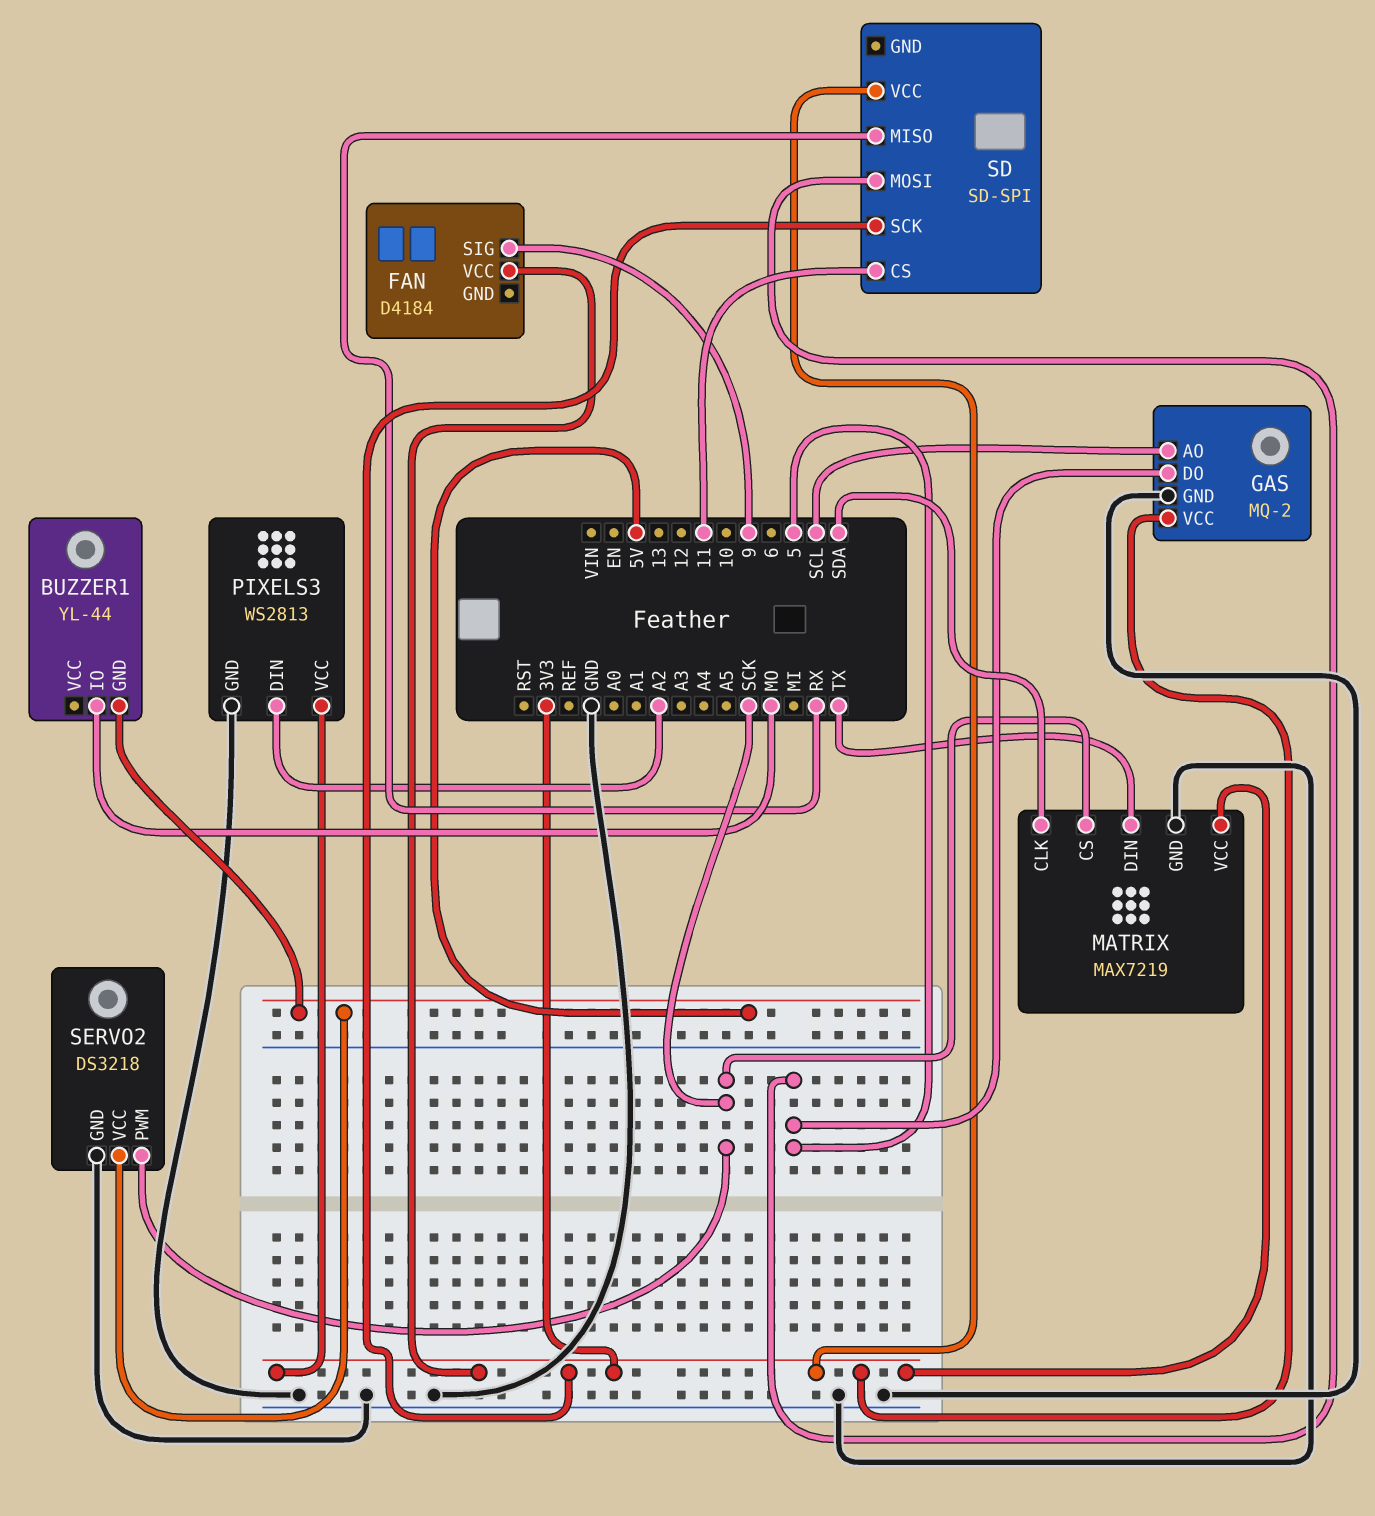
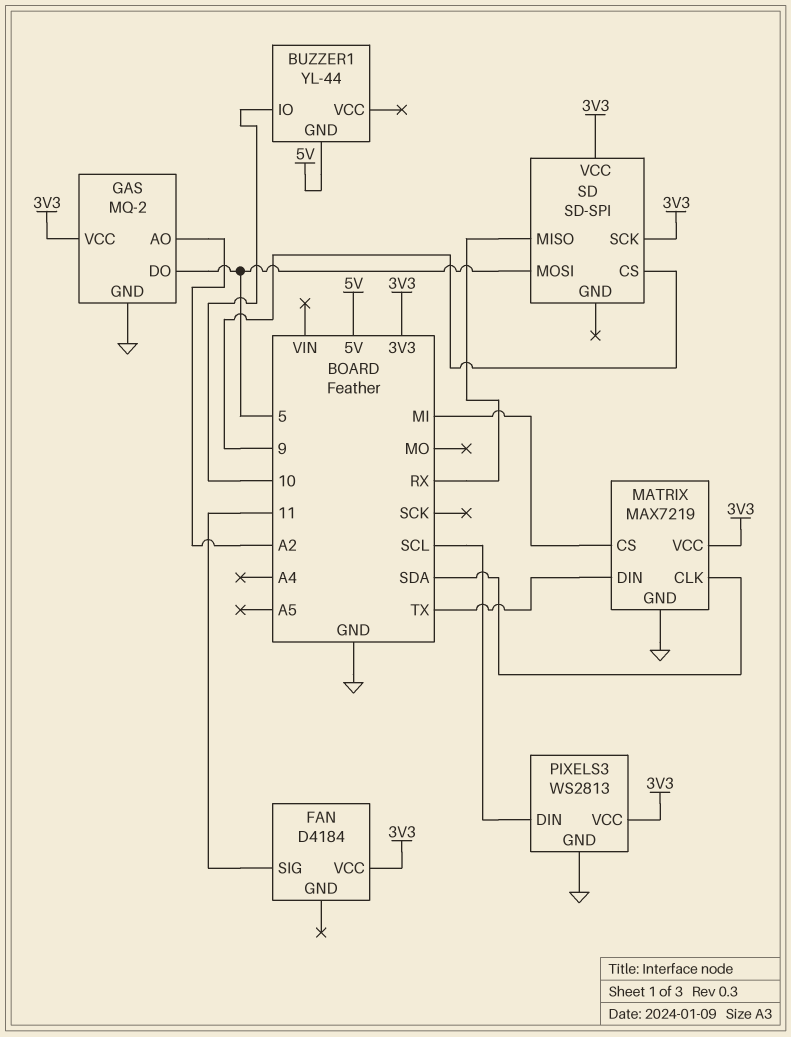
BUZZER1 pin IO: MO -> 10
FAN pin SIG: 9 -> 11
GAS pin AO: SCL -> A2
MATRIX pin CS: SCK -> MI
PIXELS3 pin DIN: A2 -> SCL
SD pin CS: 11 -> 9
SERVO2: DS3218 -> none
SERVO2 pin GND: GND -> none
SERVO2 pin PWM: SCK -> none
SERVO2 pin VCC: 5V -> none

